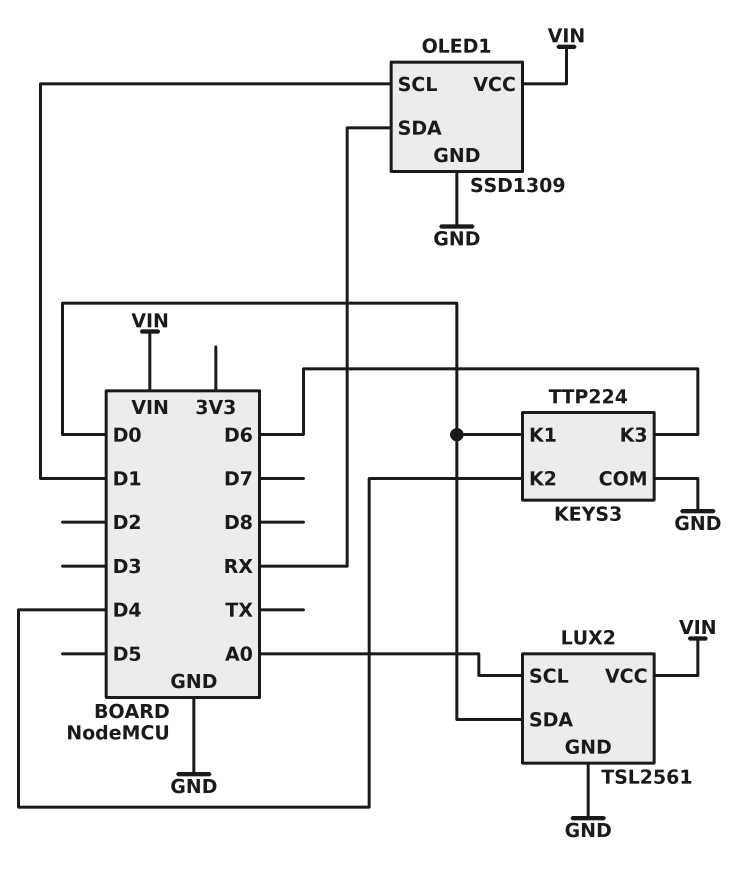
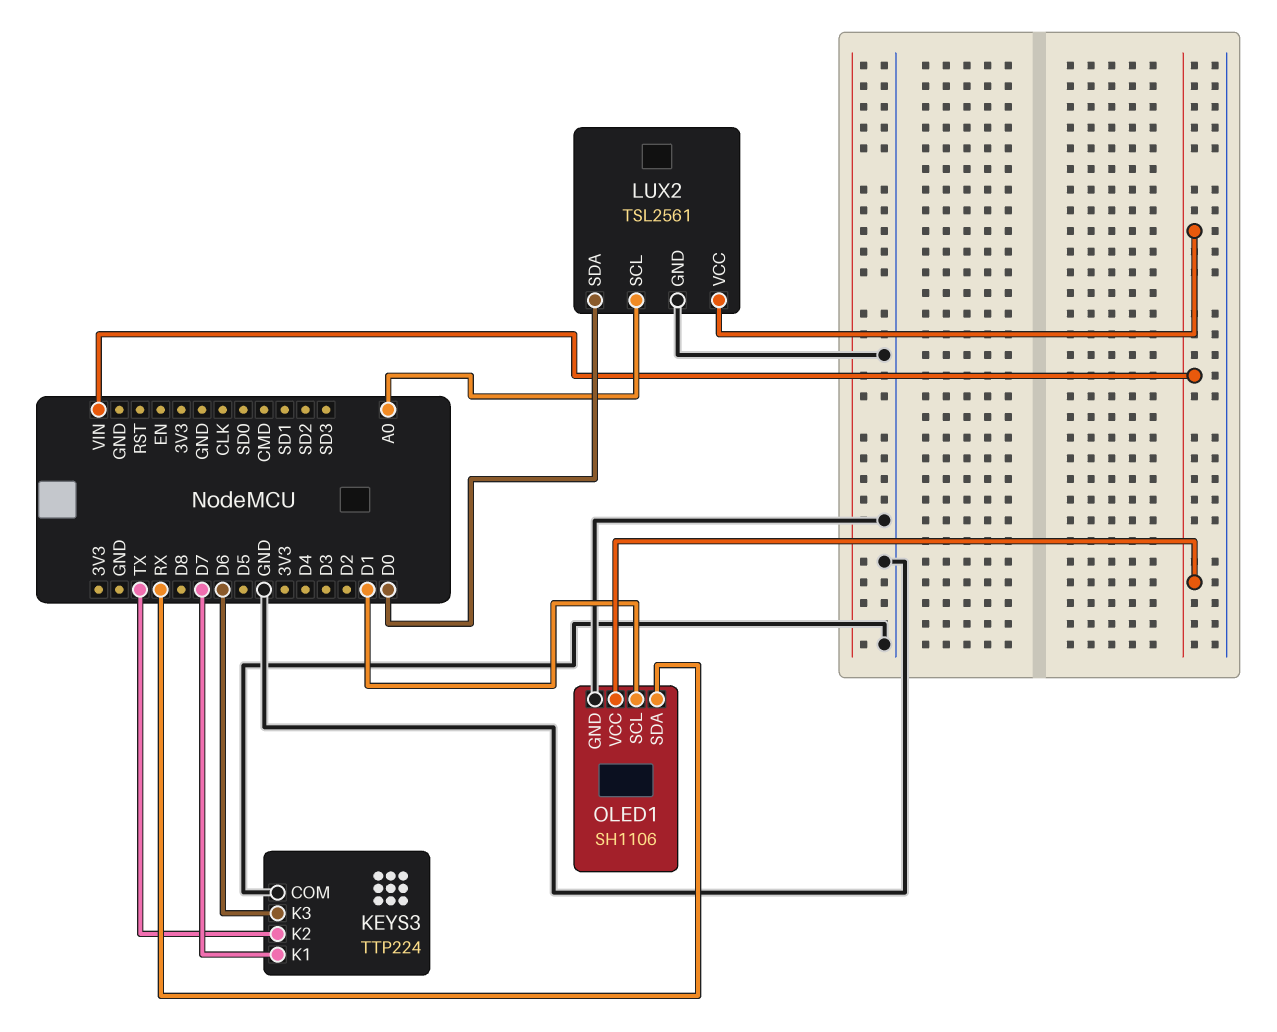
KEYS3 pin K1: D0 -> D7
KEYS3 pin K2: D4 -> TX
OLED1: SSD1309 -> SH1106

